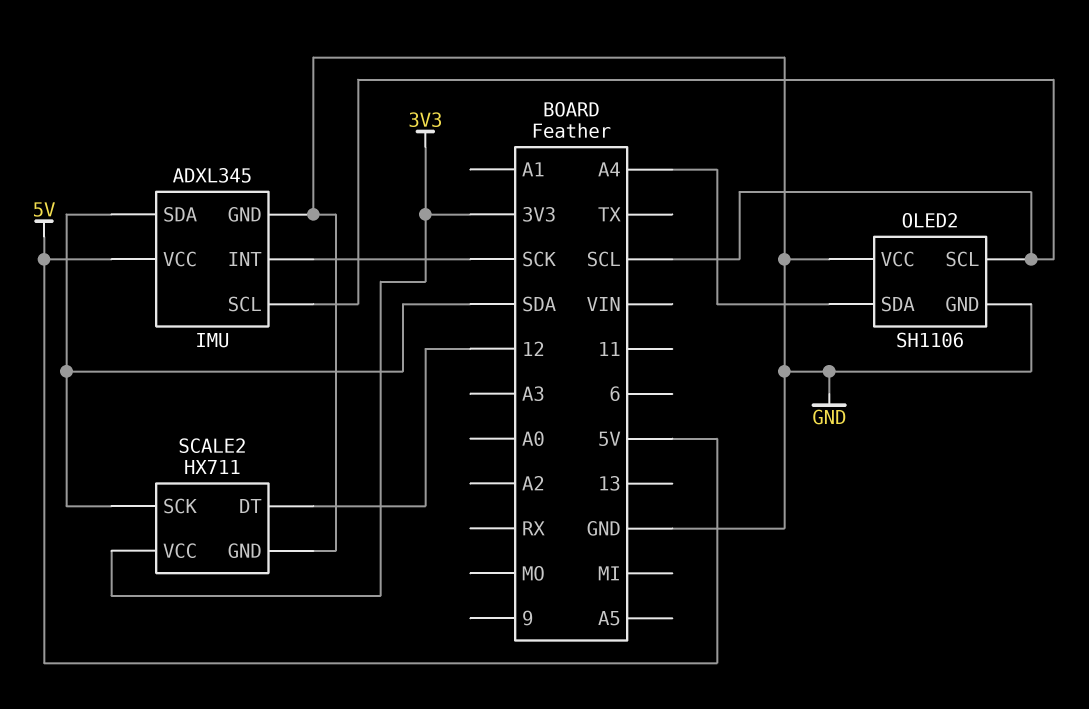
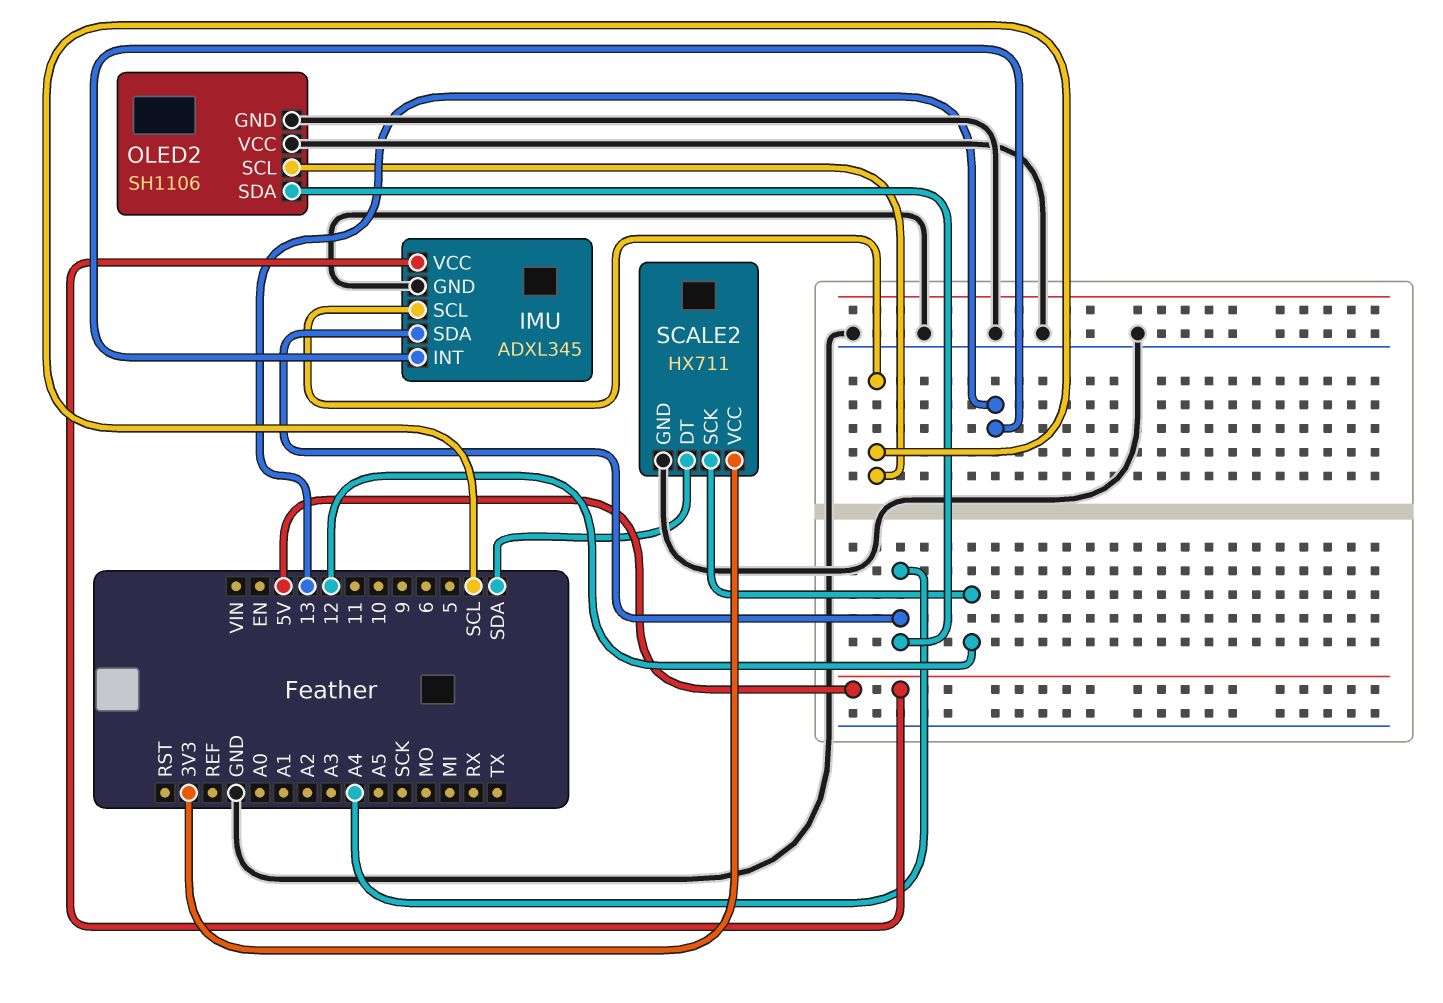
IMU pin INT: SCK -> 13
IMU pin SDA: SDA -> A4
SCALE2 pin DT: 12 -> SDA
SCALE2 pin SCK: SDA -> 12

